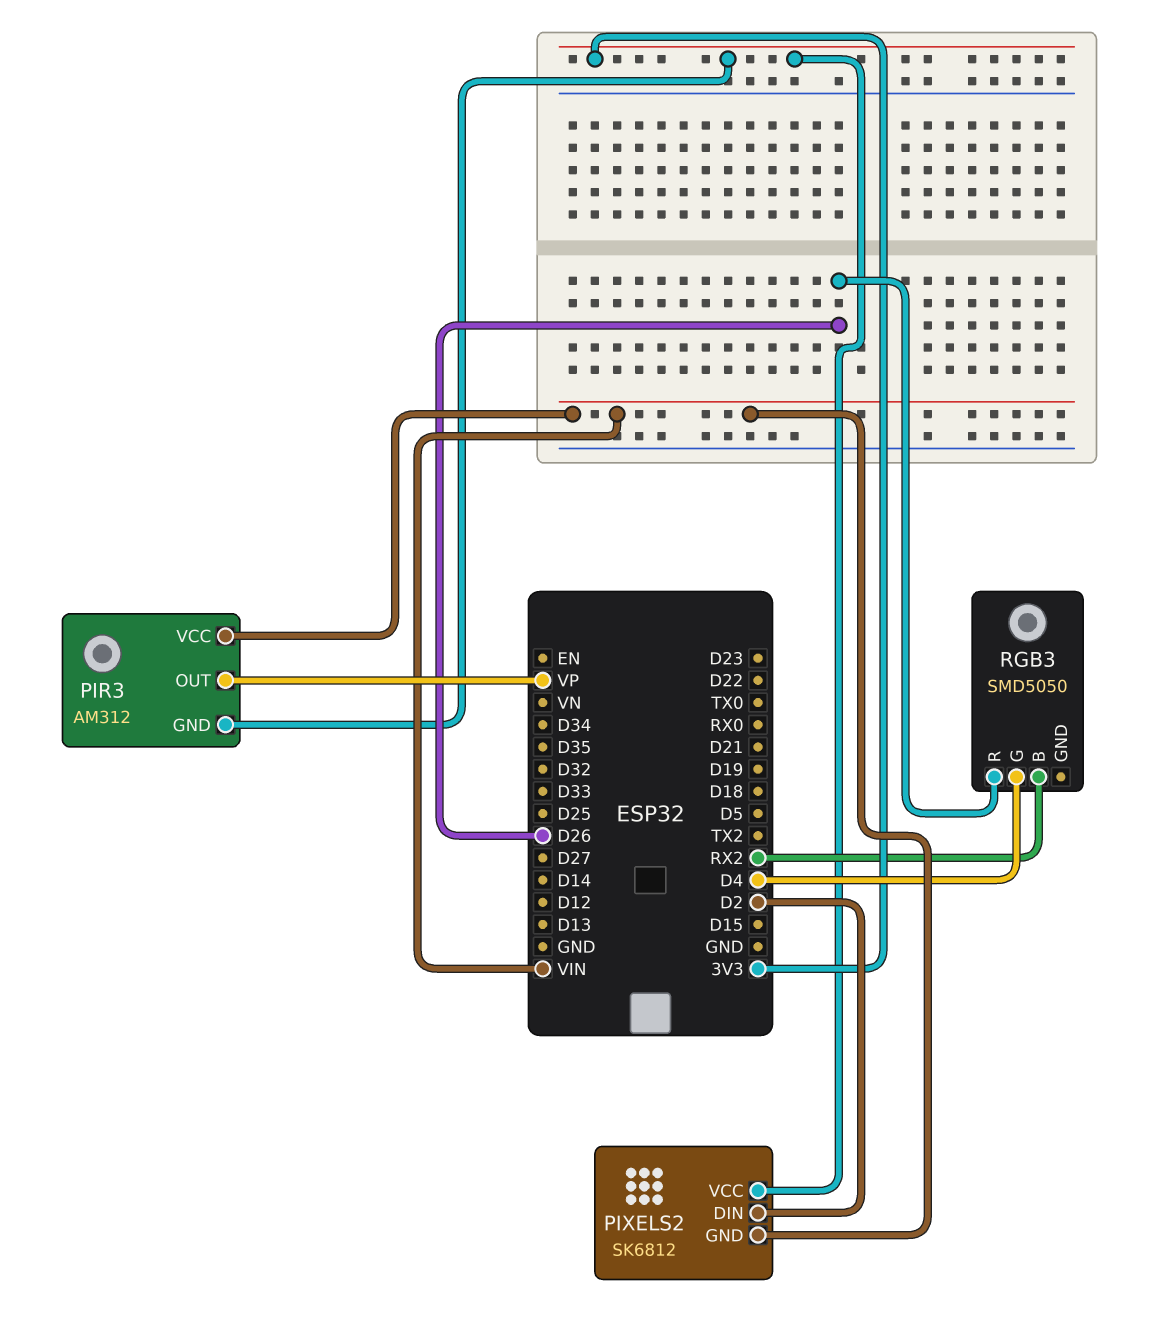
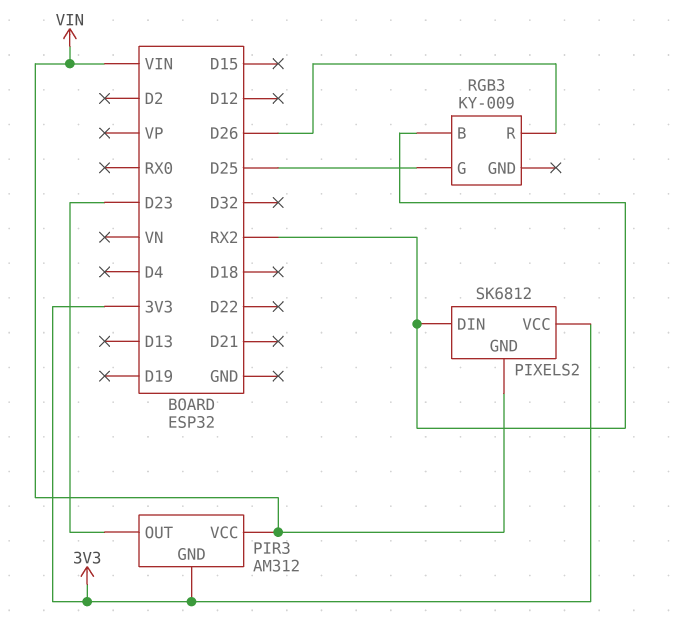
PIR3 pin OUT: VP -> D23
PIXELS2 pin DIN: D2 -> RX2
RGB3: SMD5050 -> KY-009
RGB3 pin G: D4 -> D25

